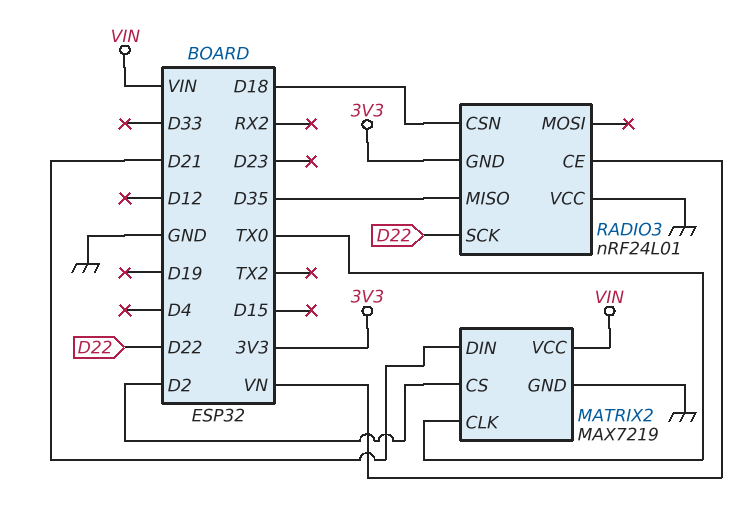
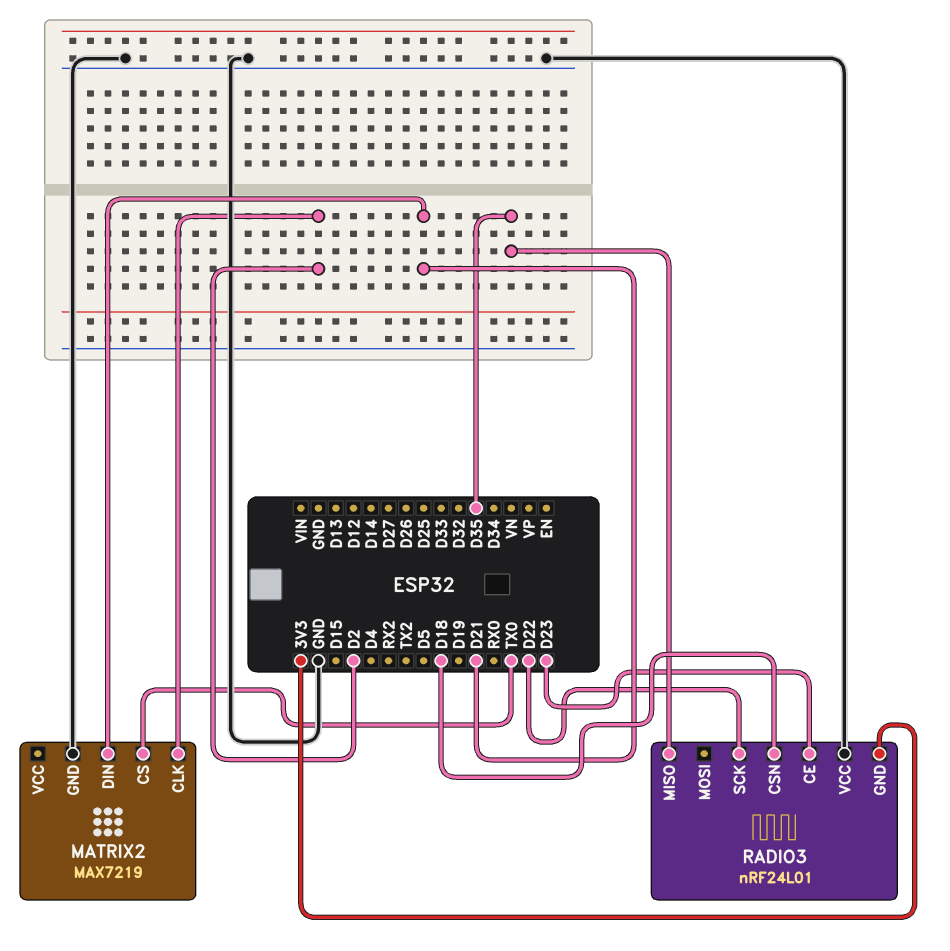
MATRIX2 pin CLK: TX0 -> D2
MATRIX2 pin CS: D2 -> TX0
MATRIX2 pin VCC: VIN -> none
RADIO3 pin CE: VN -> D23

